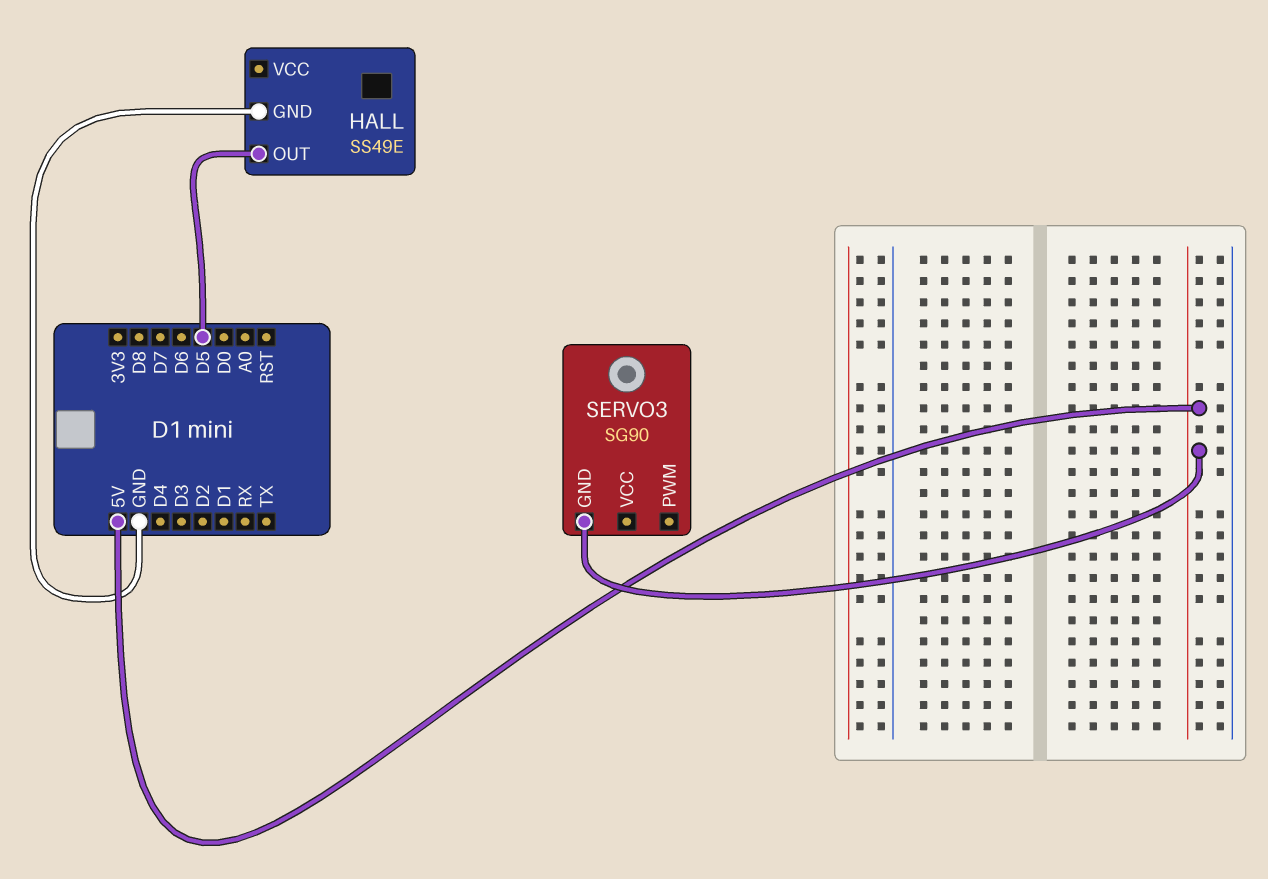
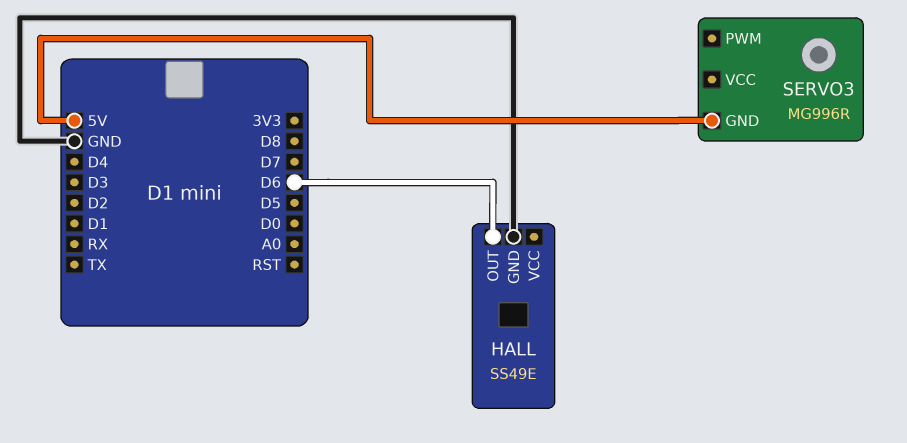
HALL pin OUT: D5 -> D6
SERVO3: SG90 -> MG996R

